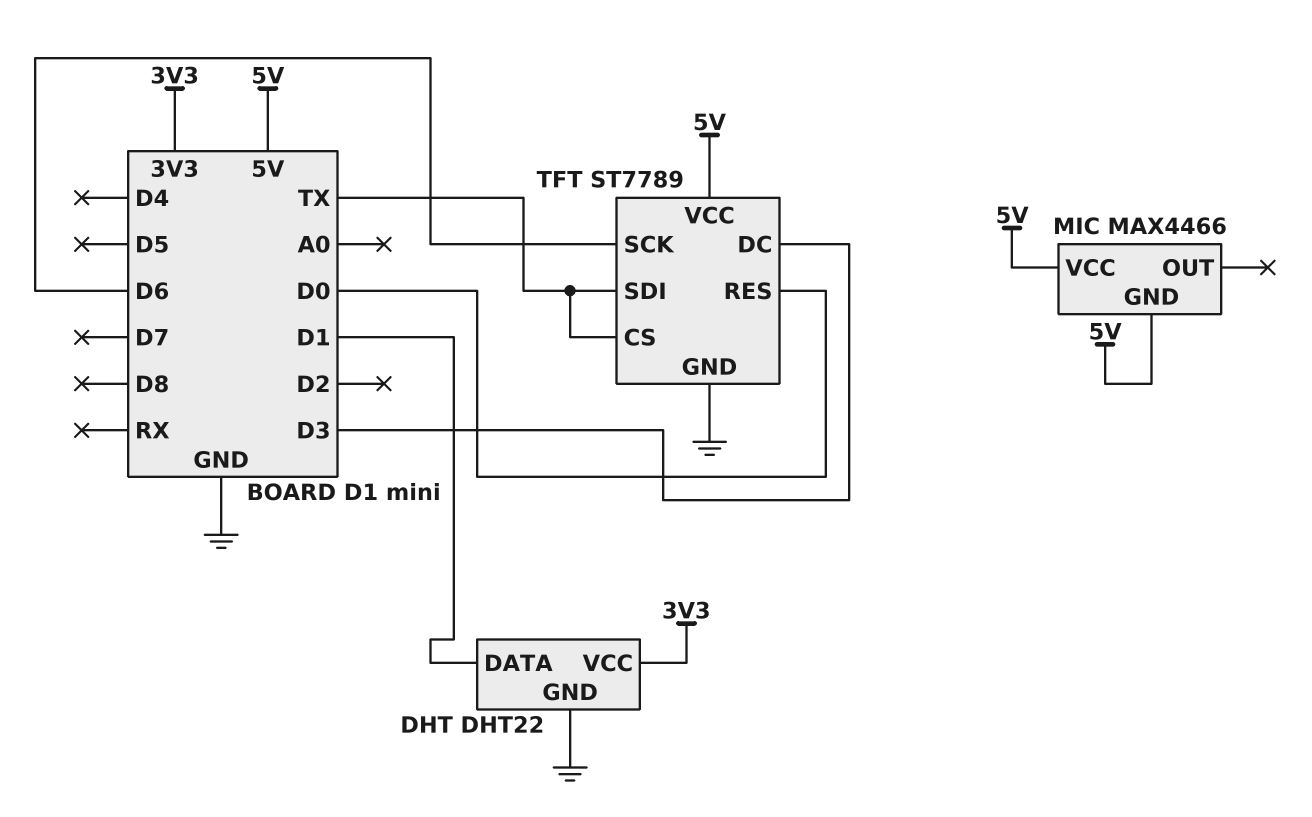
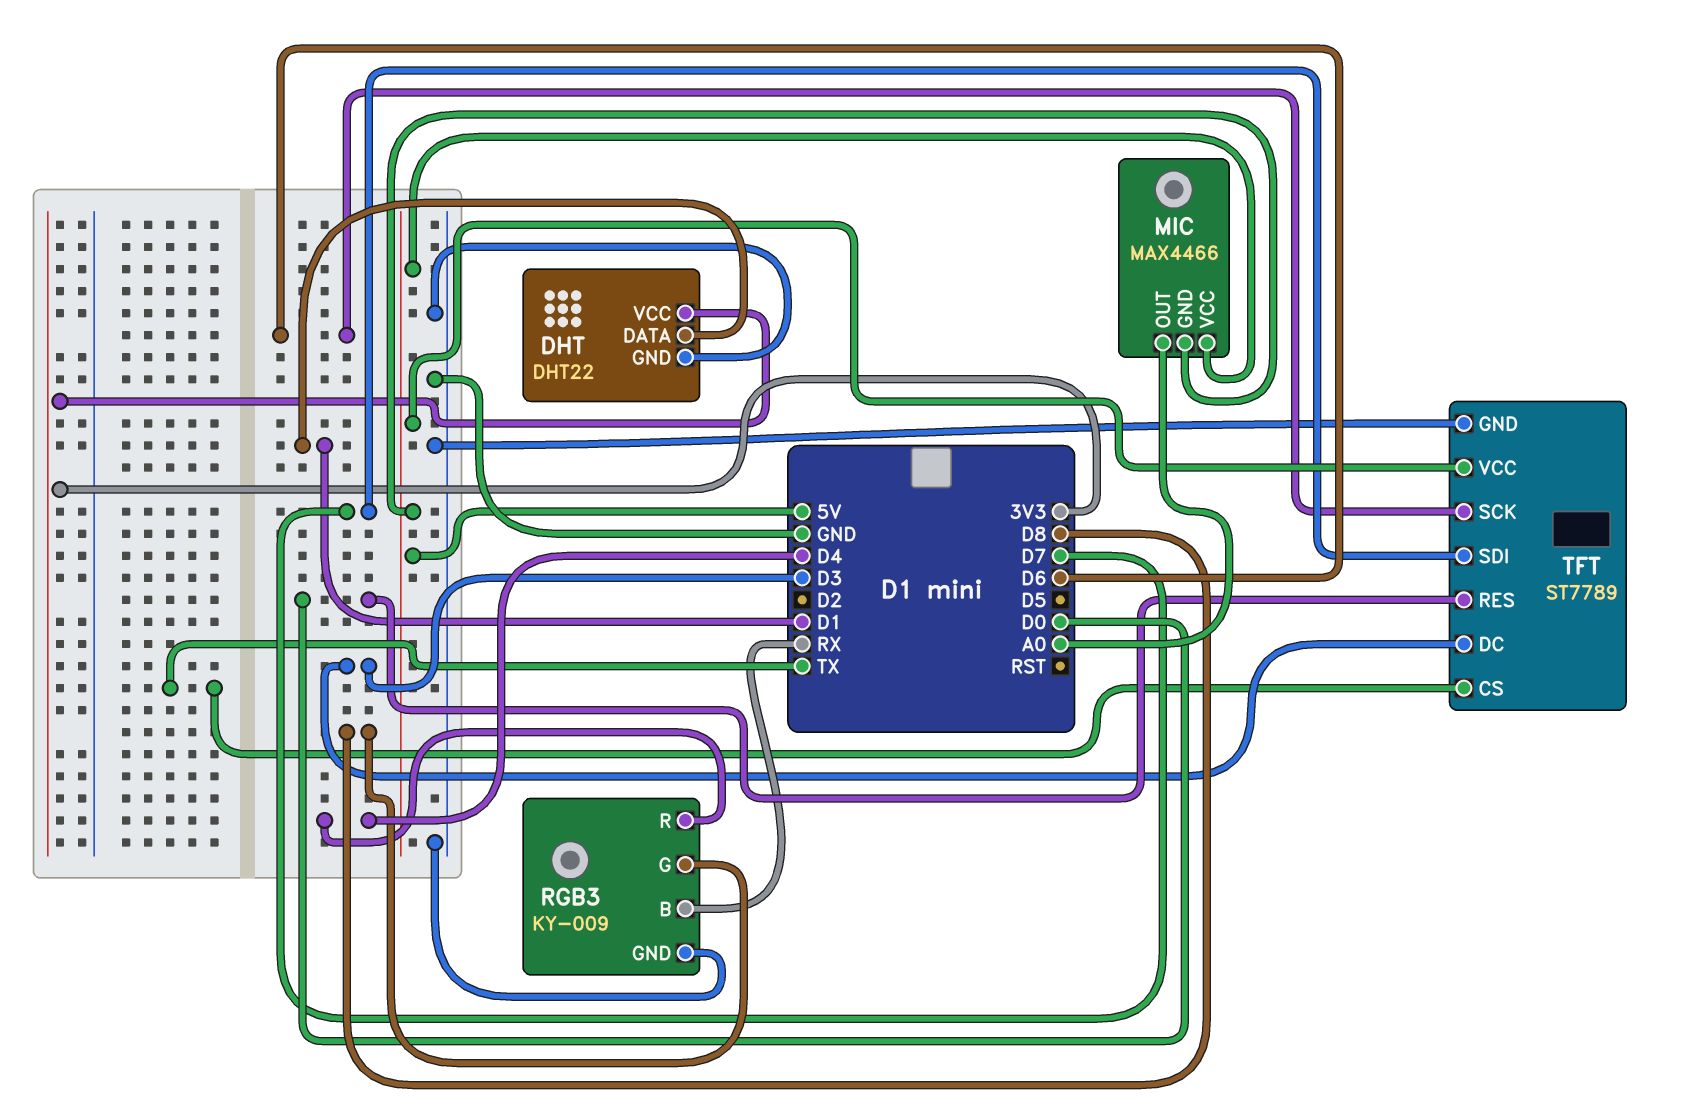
MIC pin OUT: none -> A0
RGB3: none -> KY-009
RGB3 pin B: none -> RX
RGB3 pin G: none -> D8
RGB3 pin GND: none -> GND
RGB3 pin R: none -> D4
TFT pin SDI: TX -> D7

